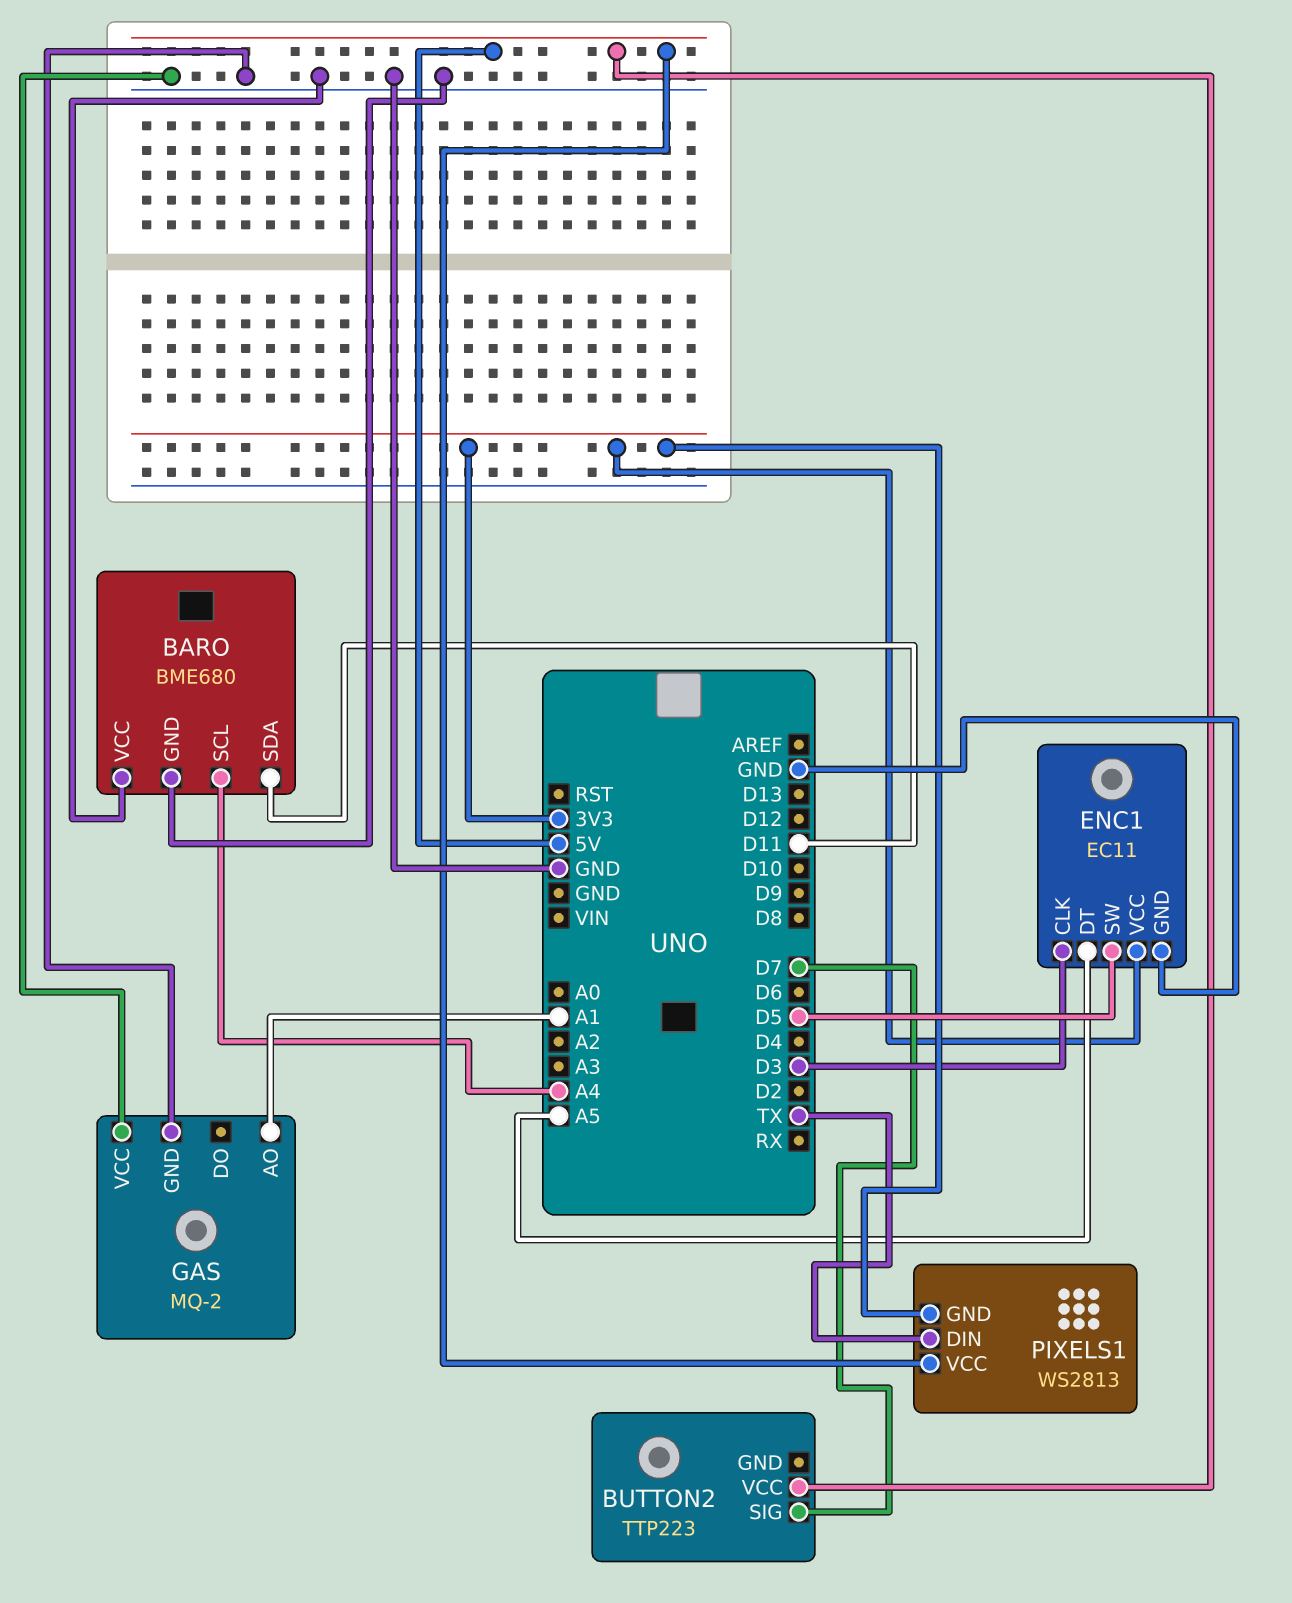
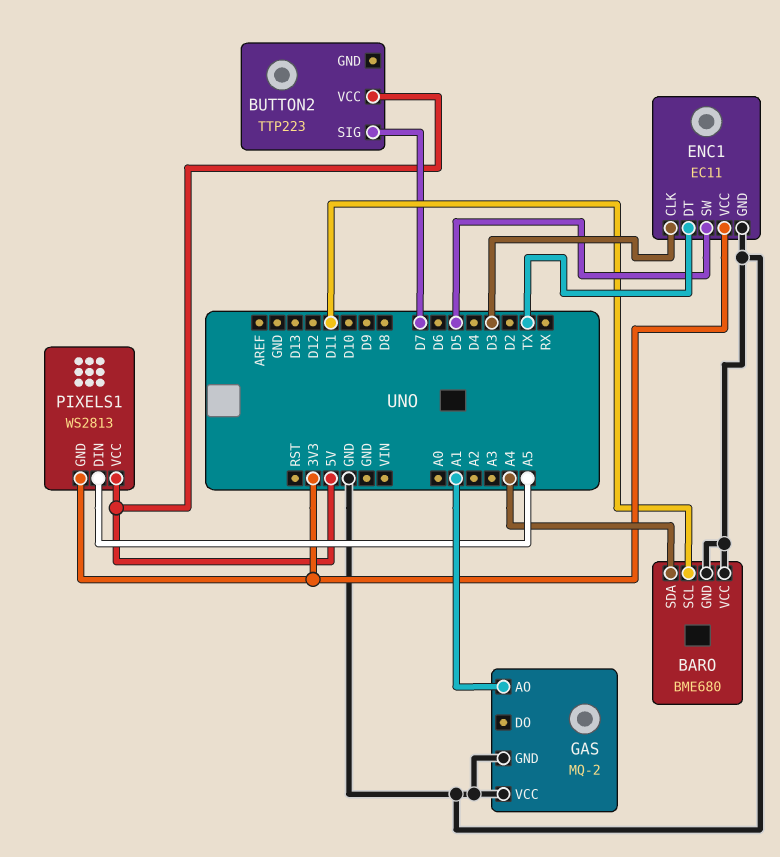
BARO pin SCL: A4 -> D11
BARO pin SDA: D11 -> A4
ENC1 pin DT: A5 -> TX
PIXELS1 pin DIN: TX -> A5

